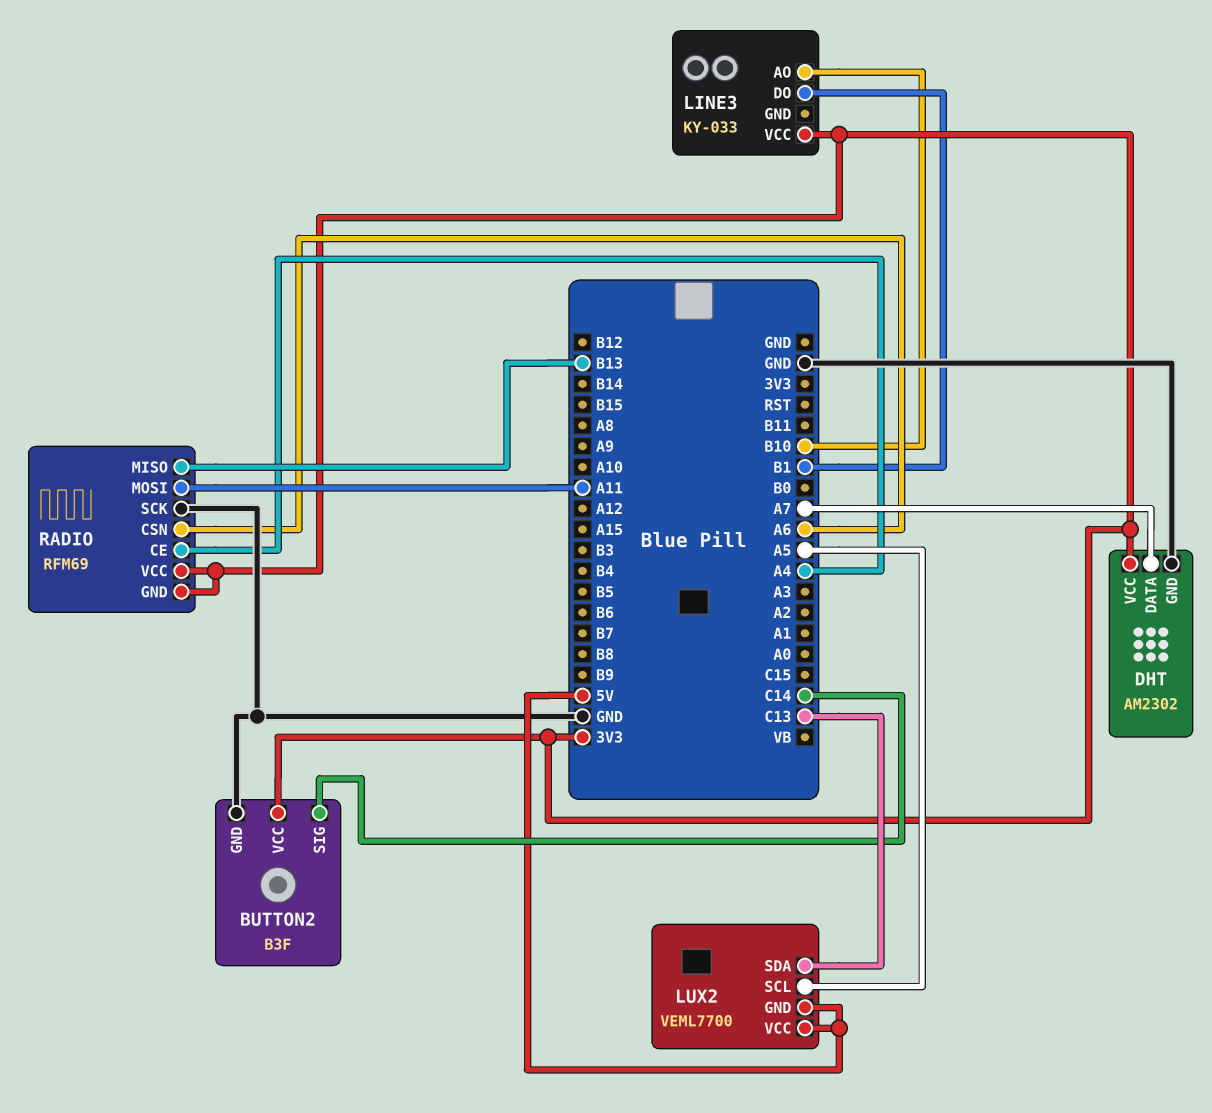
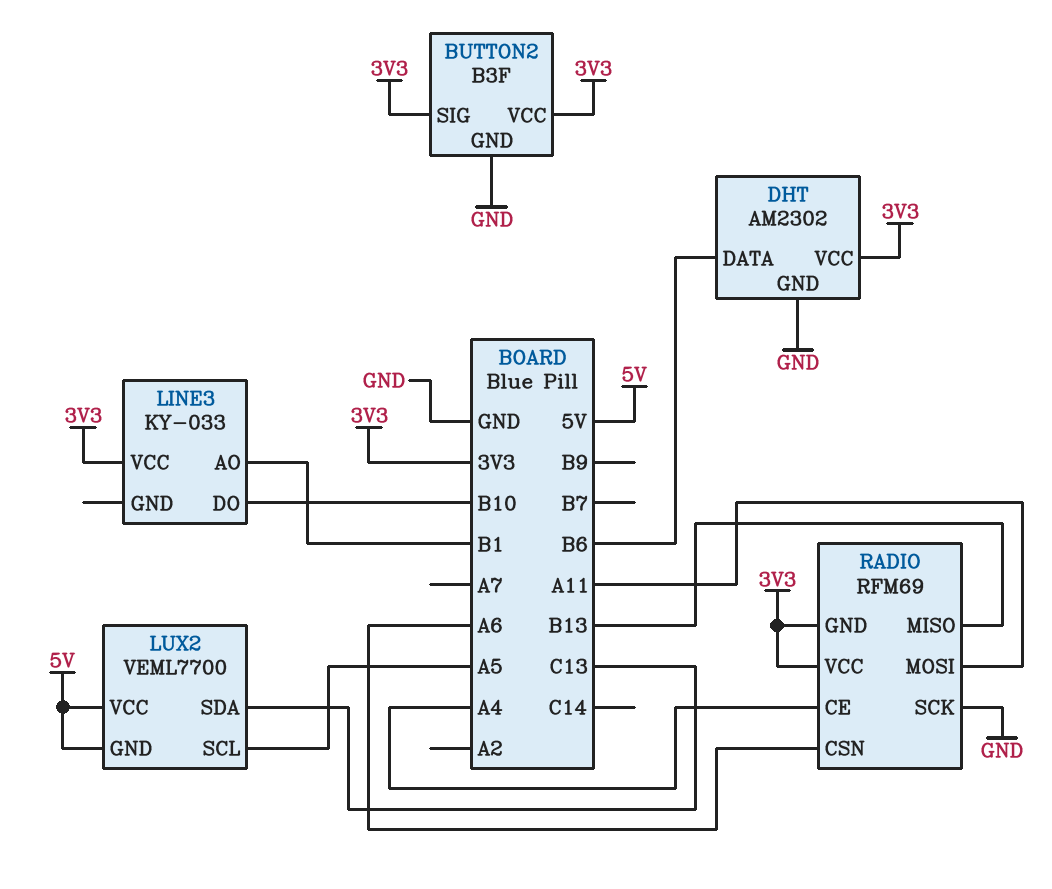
BUTTON2 pin SIG: C14 -> 3V3
DHT pin DATA: A7 -> B6
LINE3 pin AO: B10 -> B1
LINE3 pin DO: B1 -> B10

